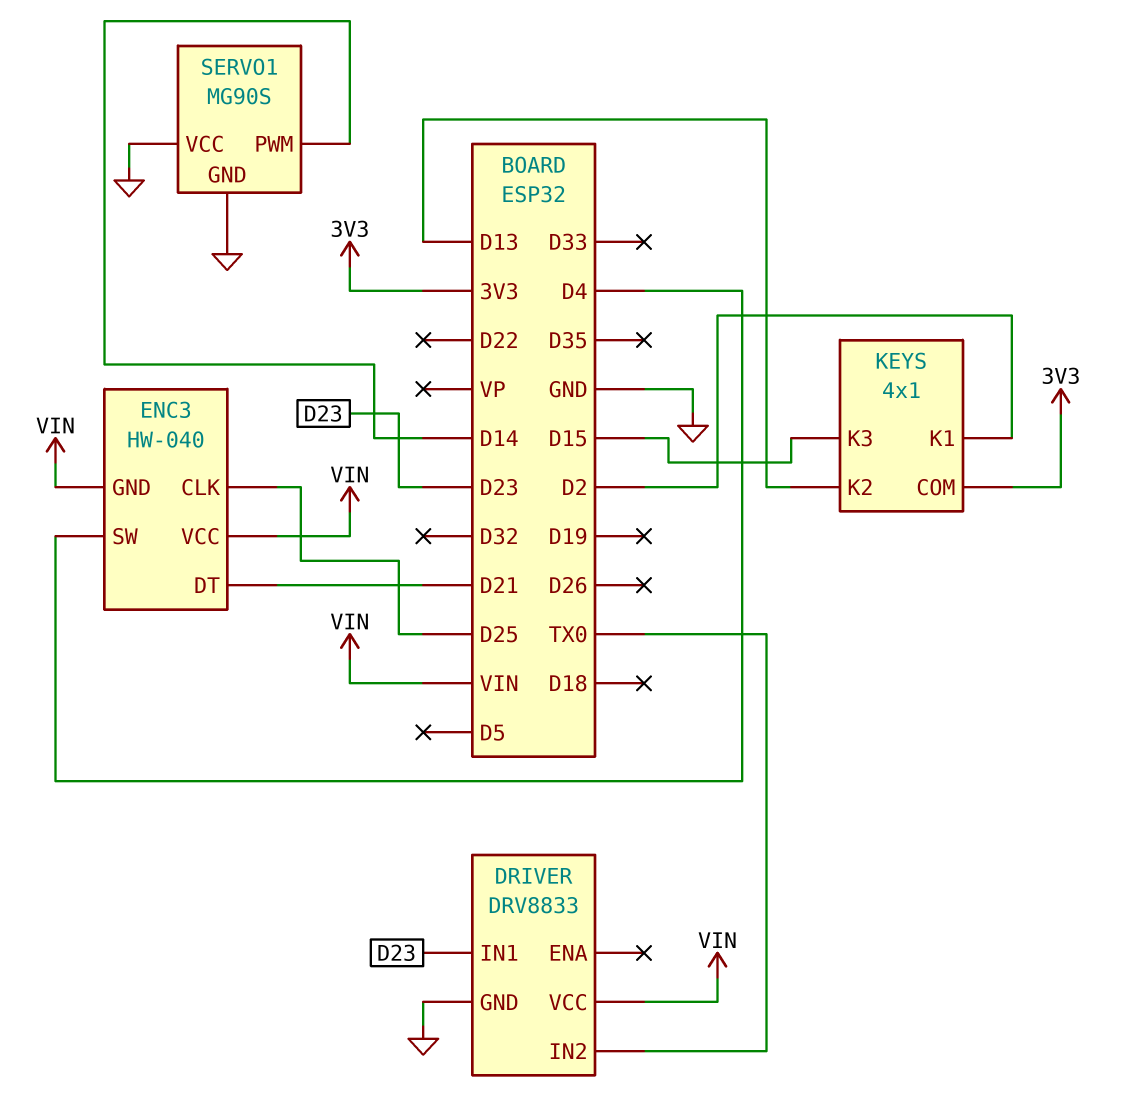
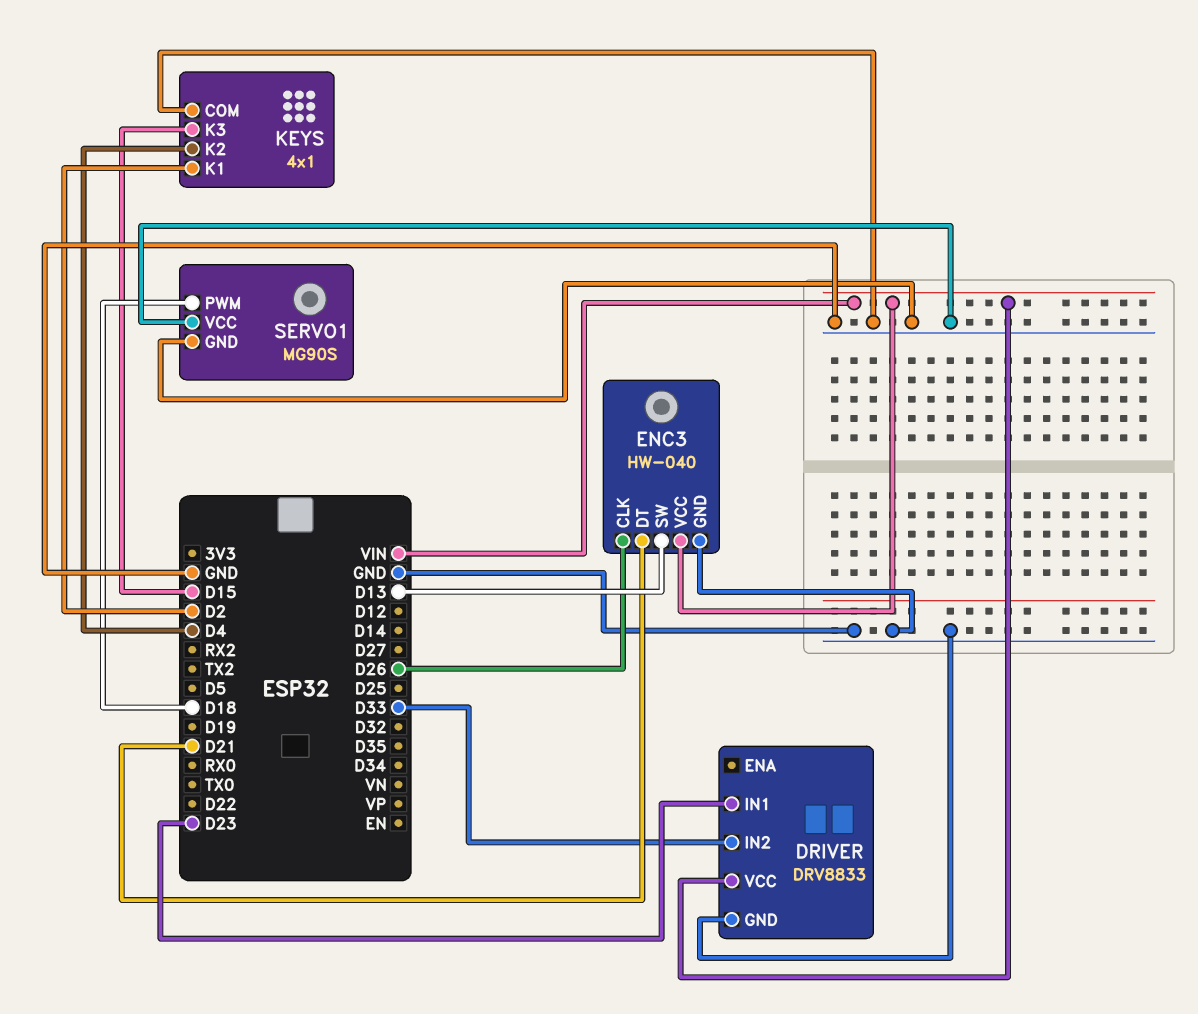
DRIVER pin IN2: TX0 -> D33
ENC3 pin CLK: D25 -> D26
ENC3 pin GND: VIN -> GND
ENC3 pin SW: D4 -> D13
KEYS pin COM: 3V3 -> GND
KEYS pin K2: D13 -> D4
SERVO1 pin PWM: D14 -> D18

